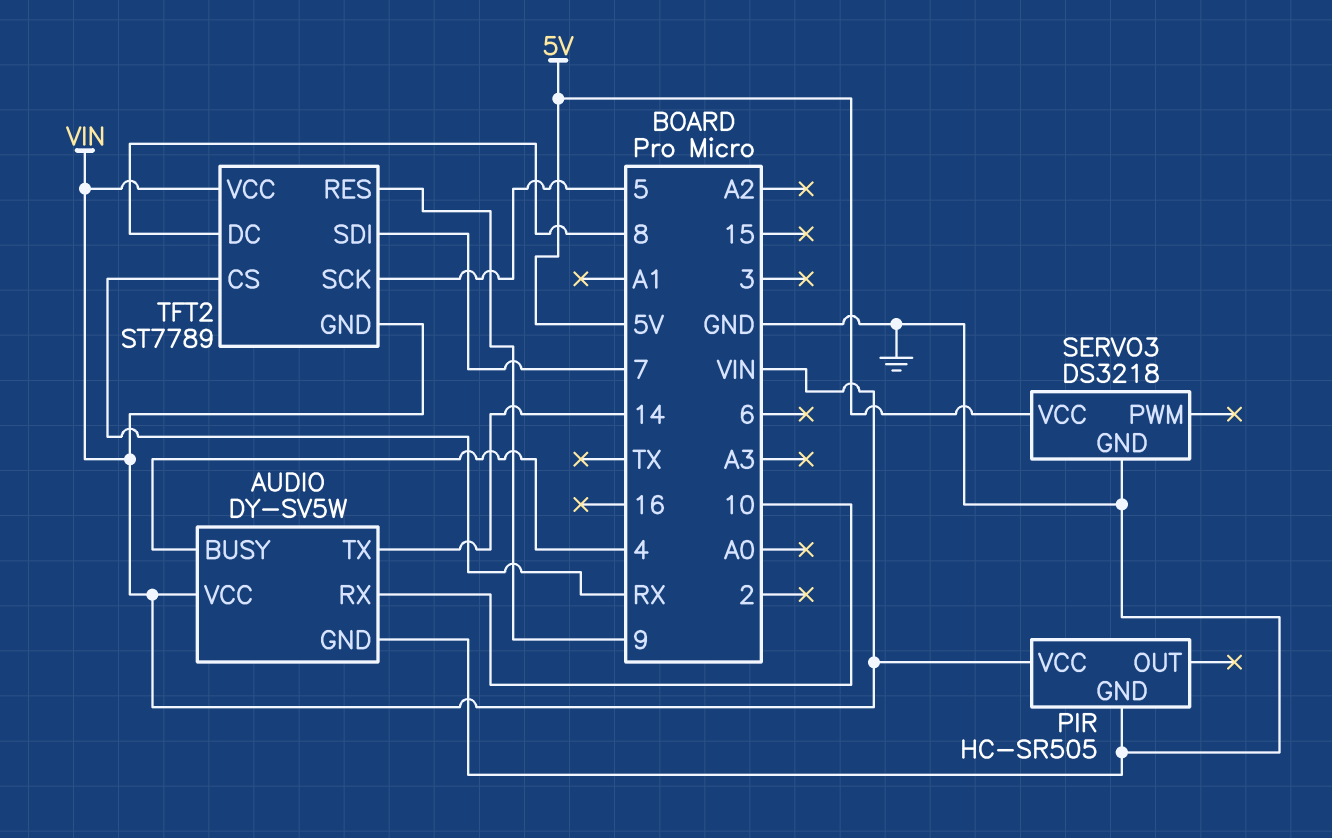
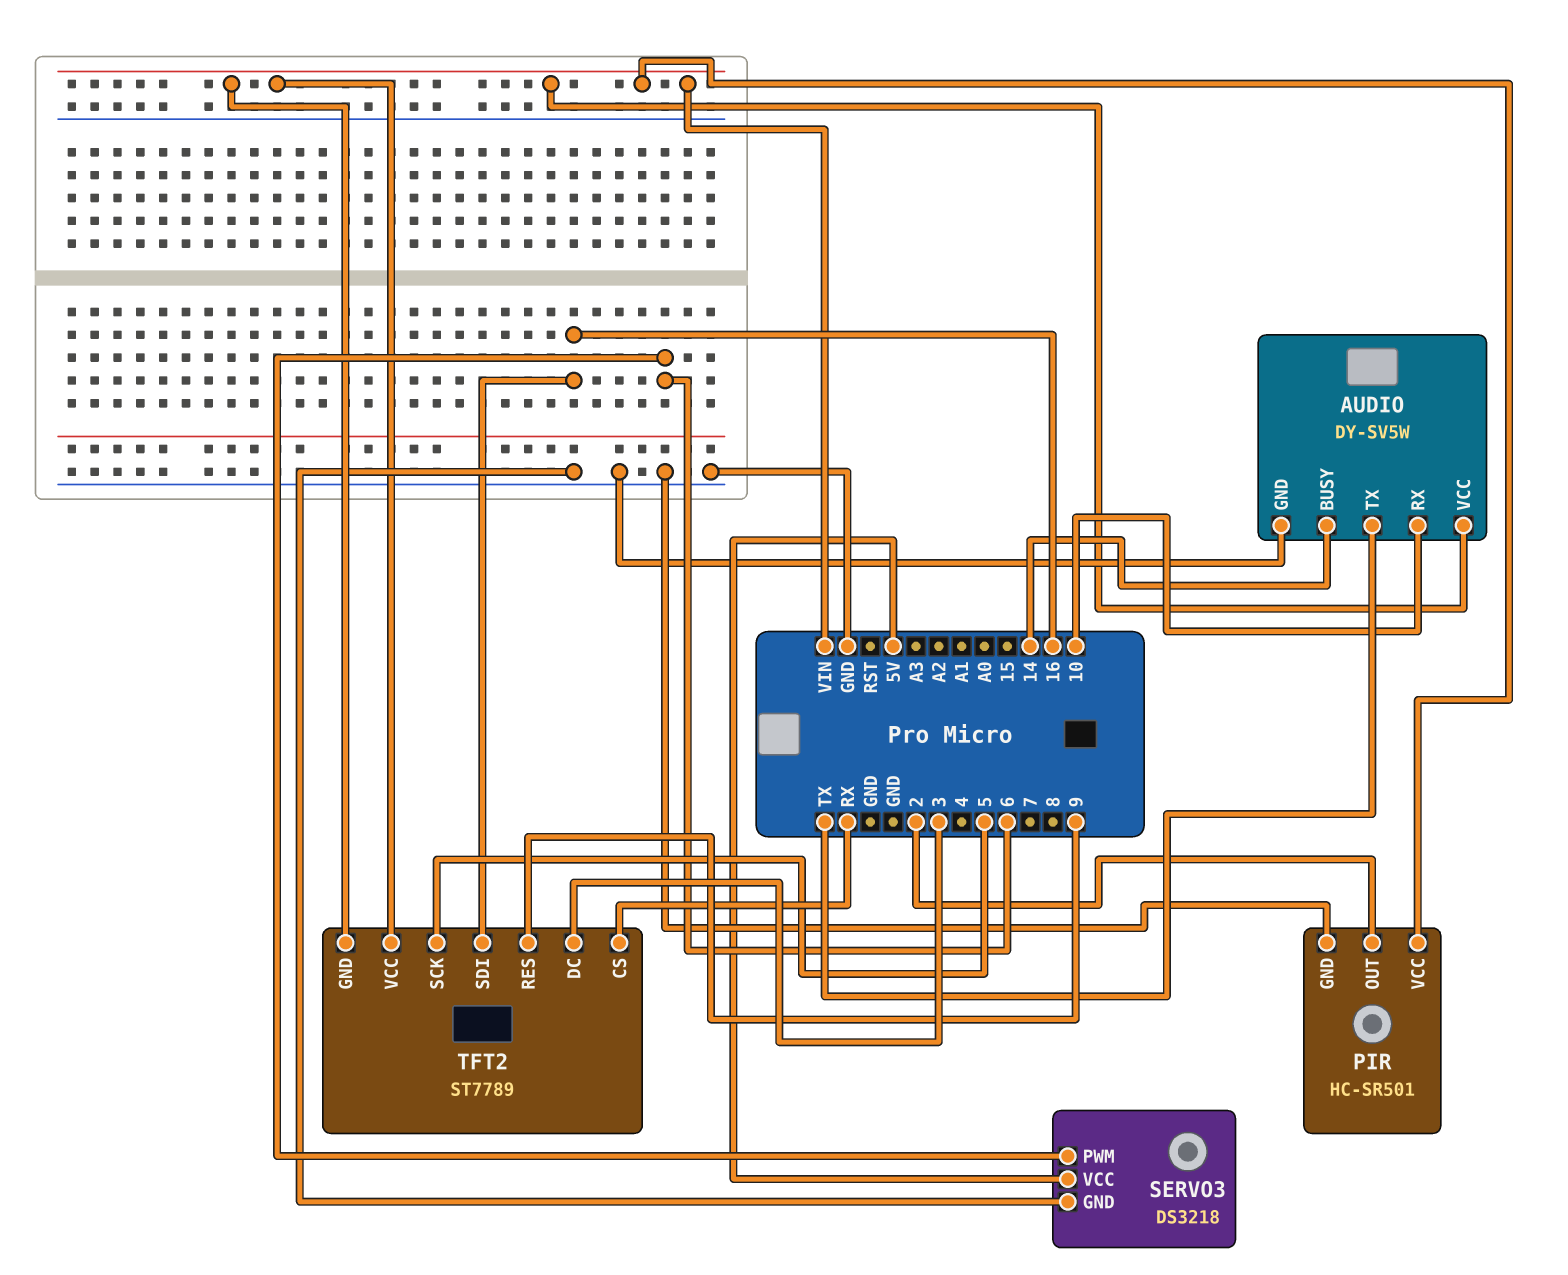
AUDIO pin BUSY: 4 -> 14
AUDIO pin TX: 14 -> TX
PIR: HC-SR505 -> HC-SR501
PIR pin OUT: none -> 2
SERVO3 pin PWM: none -> 6
TFT2 pin DC: 8 -> 3
TFT2 pin SDI: 7 -> 16

